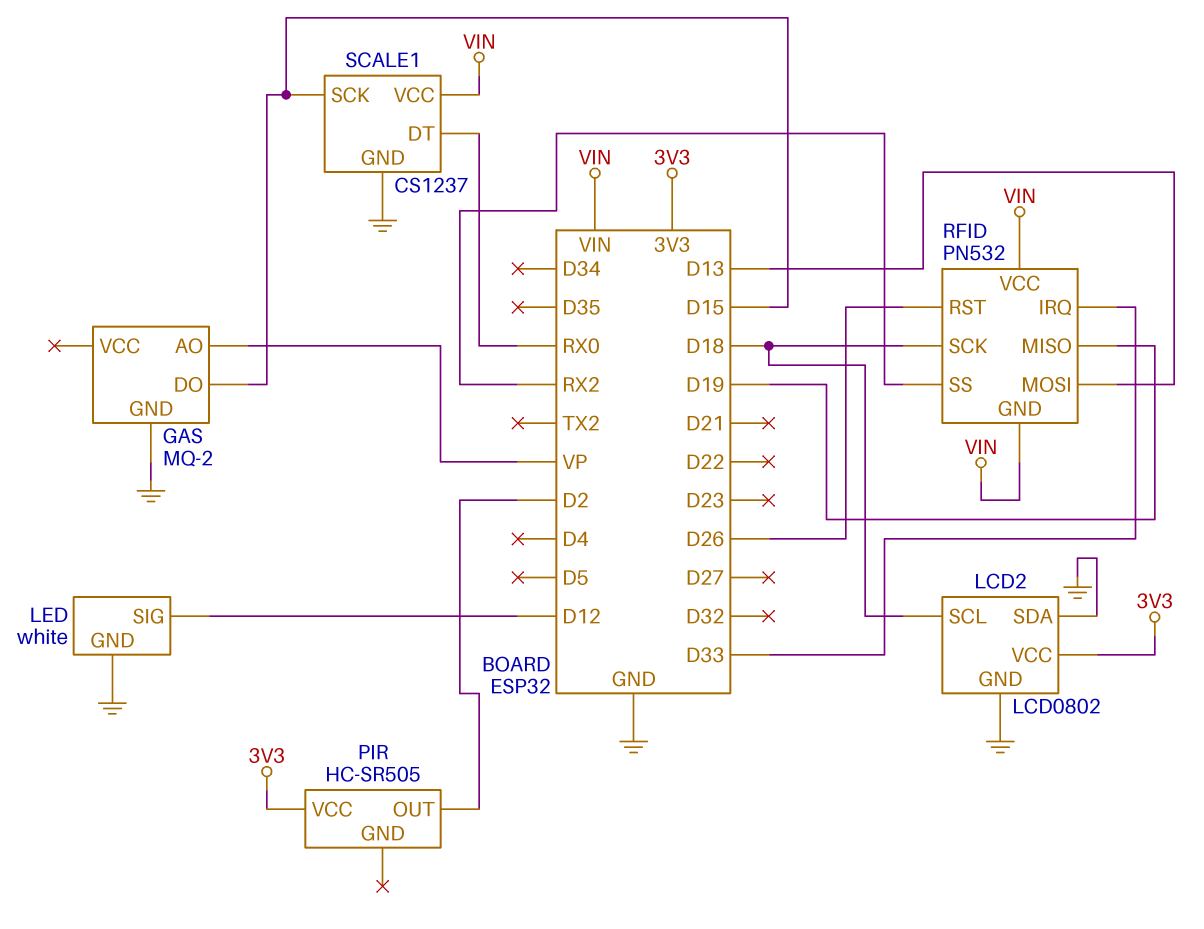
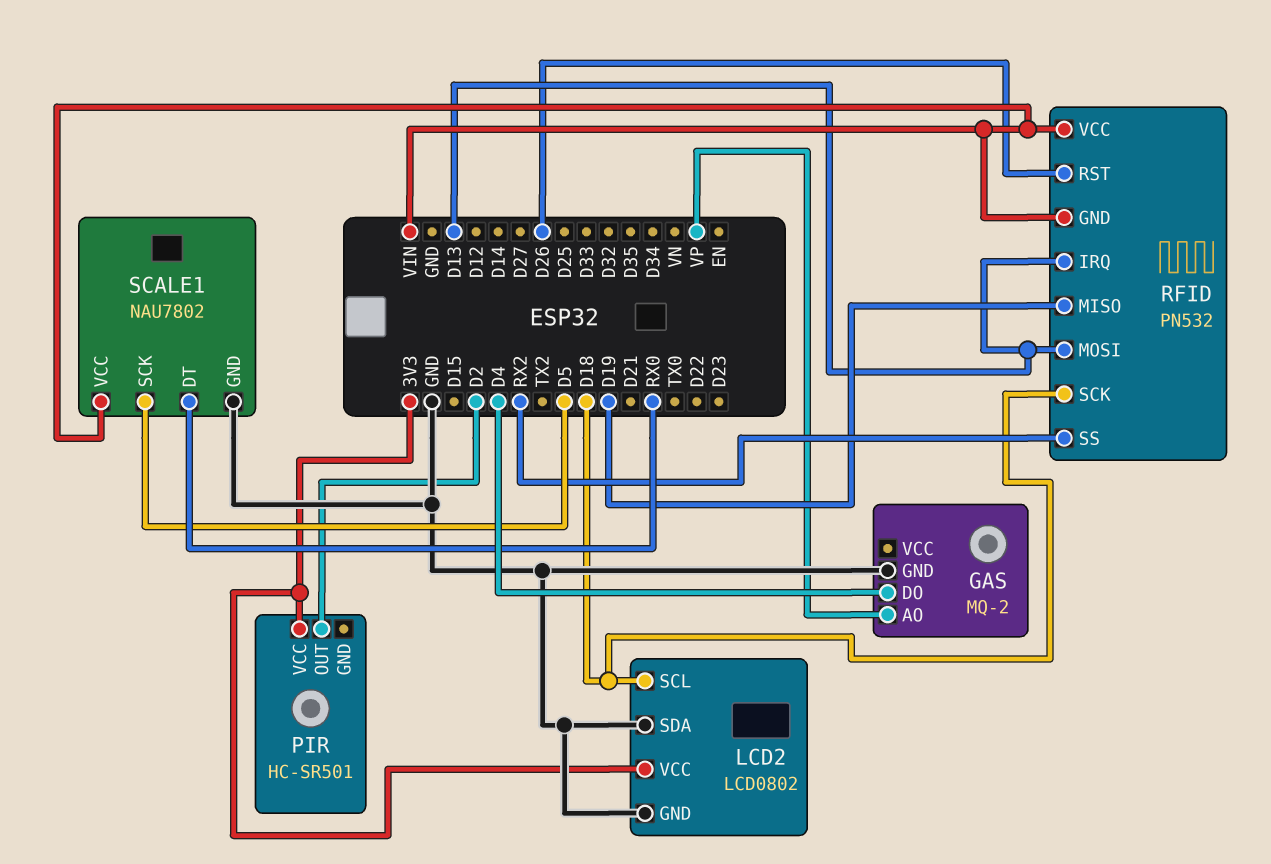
GAS pin DO: D15 -> D4
LED: white -> none
LED pin GND: GND -> none
LED pin SIG: D12 -> none
PIR: HC-SR505 -> HC-SR501
RFID pin IRQ: D33 -> D13
SCALE1: CS1237 -> NAU7802
SCALE1 pin SCK: D15 -> D5

